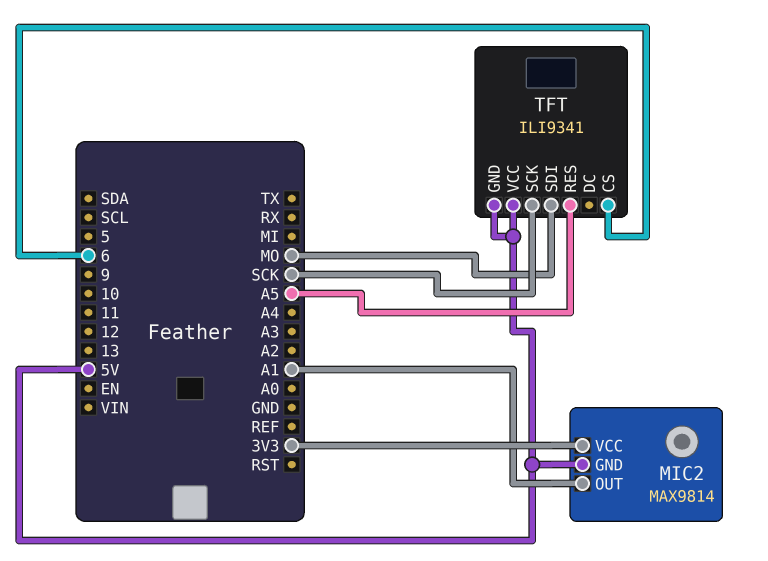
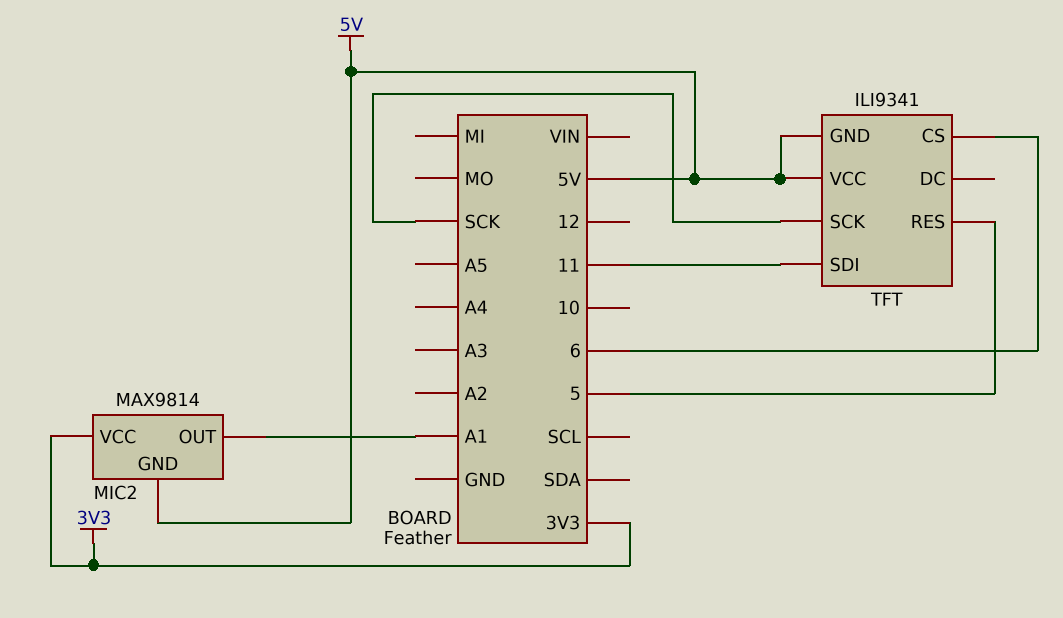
TFT pin RES: A5 -> 5
TFT pin SDI: MO -> 11

